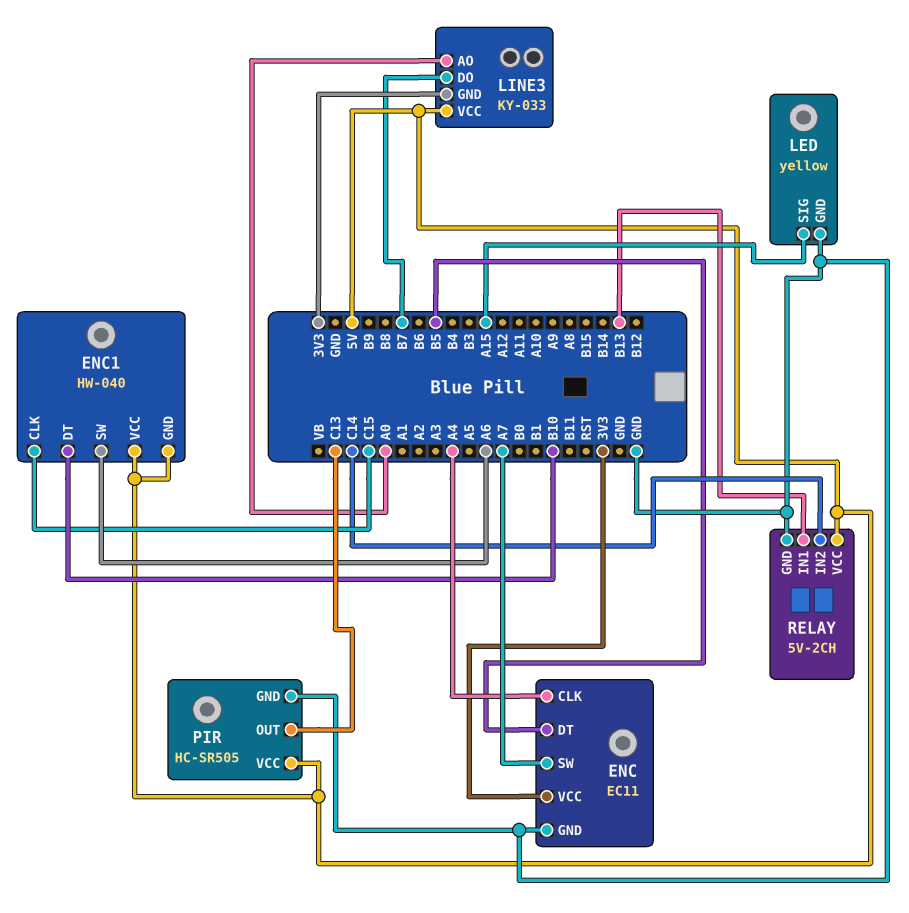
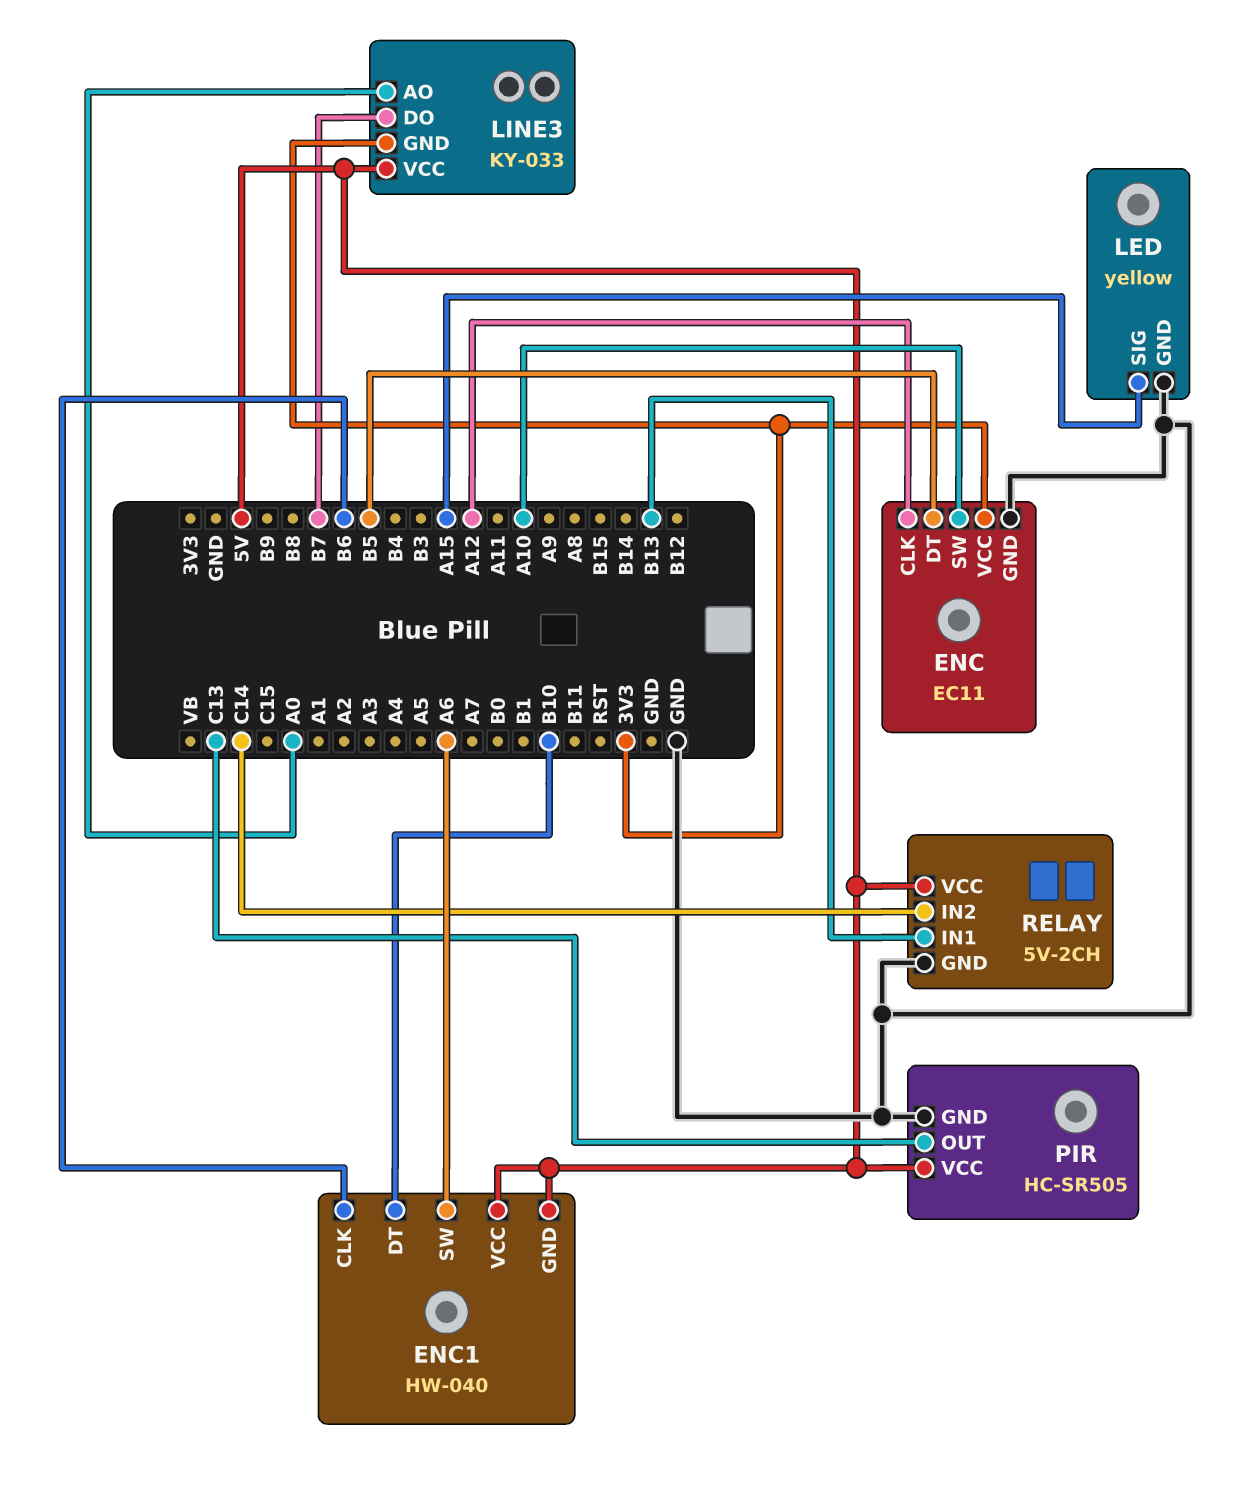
ENC pin CLK: A4 -> A12
ENC pin SW: A7 -> A10
ENC1 pin CLK: C15 -> B6

